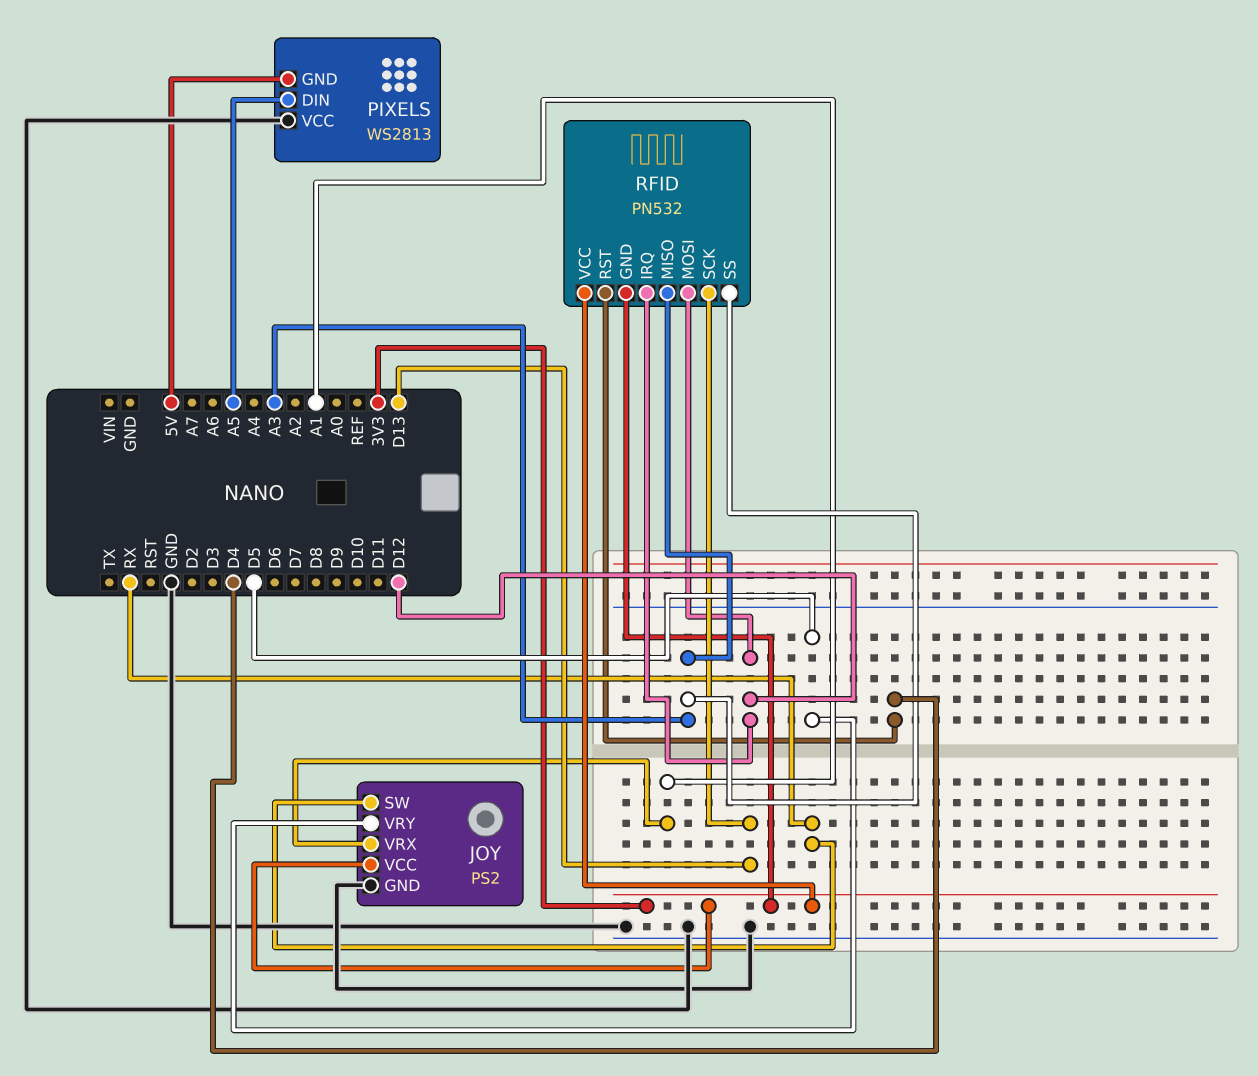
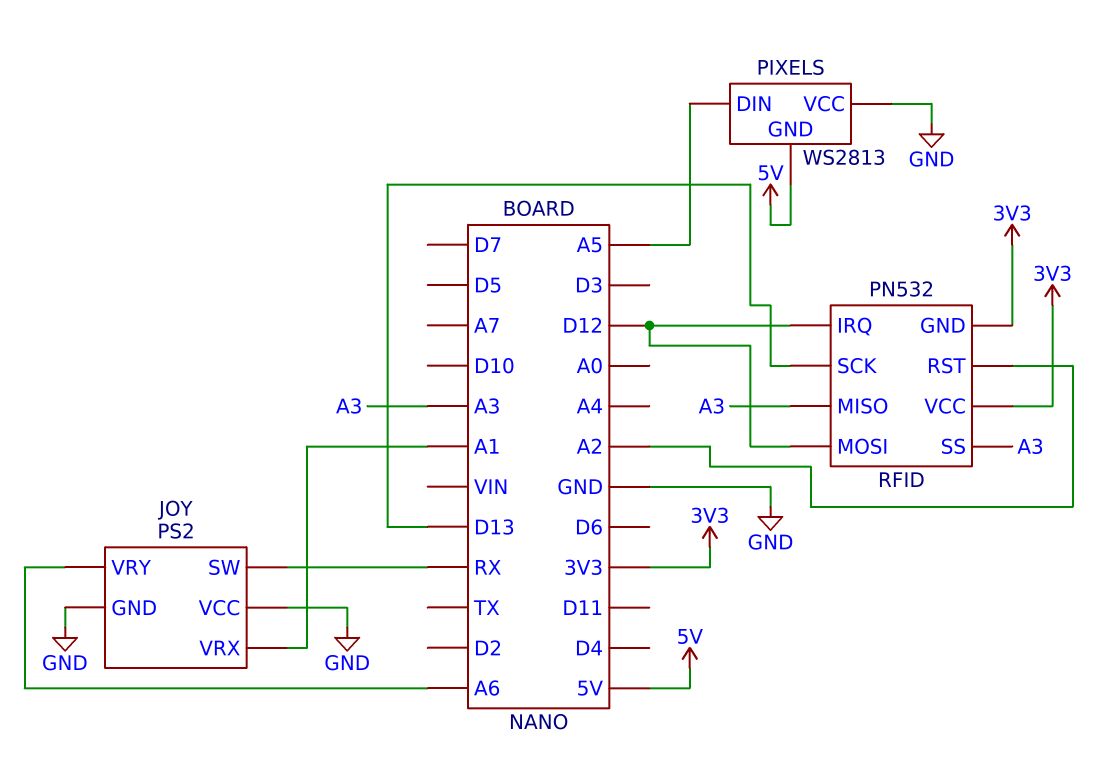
JOY pin VCC: 3V3 -> GND
JOY pin VRY: D5 -> A6
RFID pin RST: D4 -> A2

